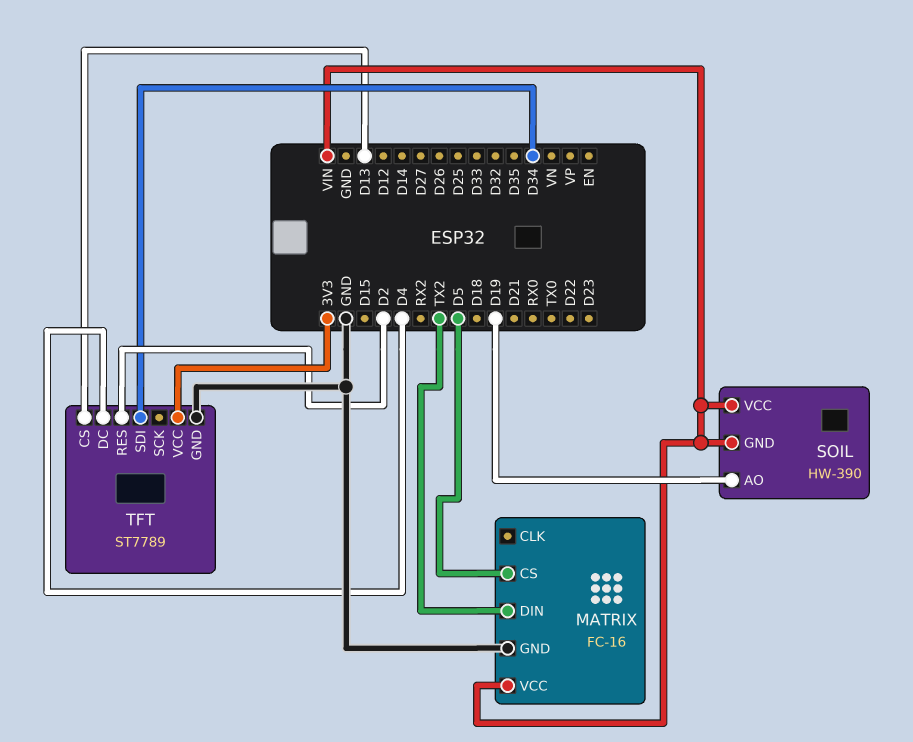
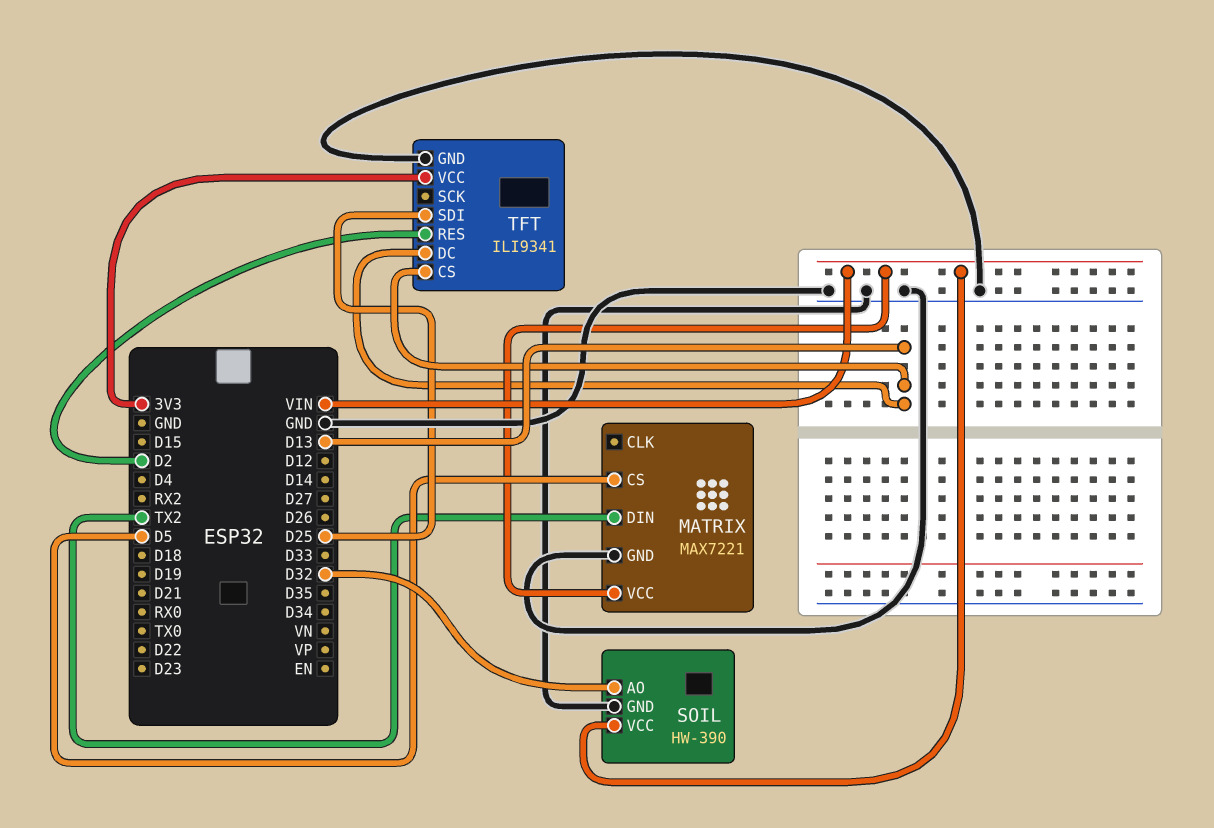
MATRIX: FC-16 -> MAX7221
SOIL pin AO: D19 -> D32
SOIL pin GND: VIN -> GND
TFT: ST7789 -> ILI9341
TFT pin DC: D4 -> D13
TFT pin SDI: D34 -> D25

